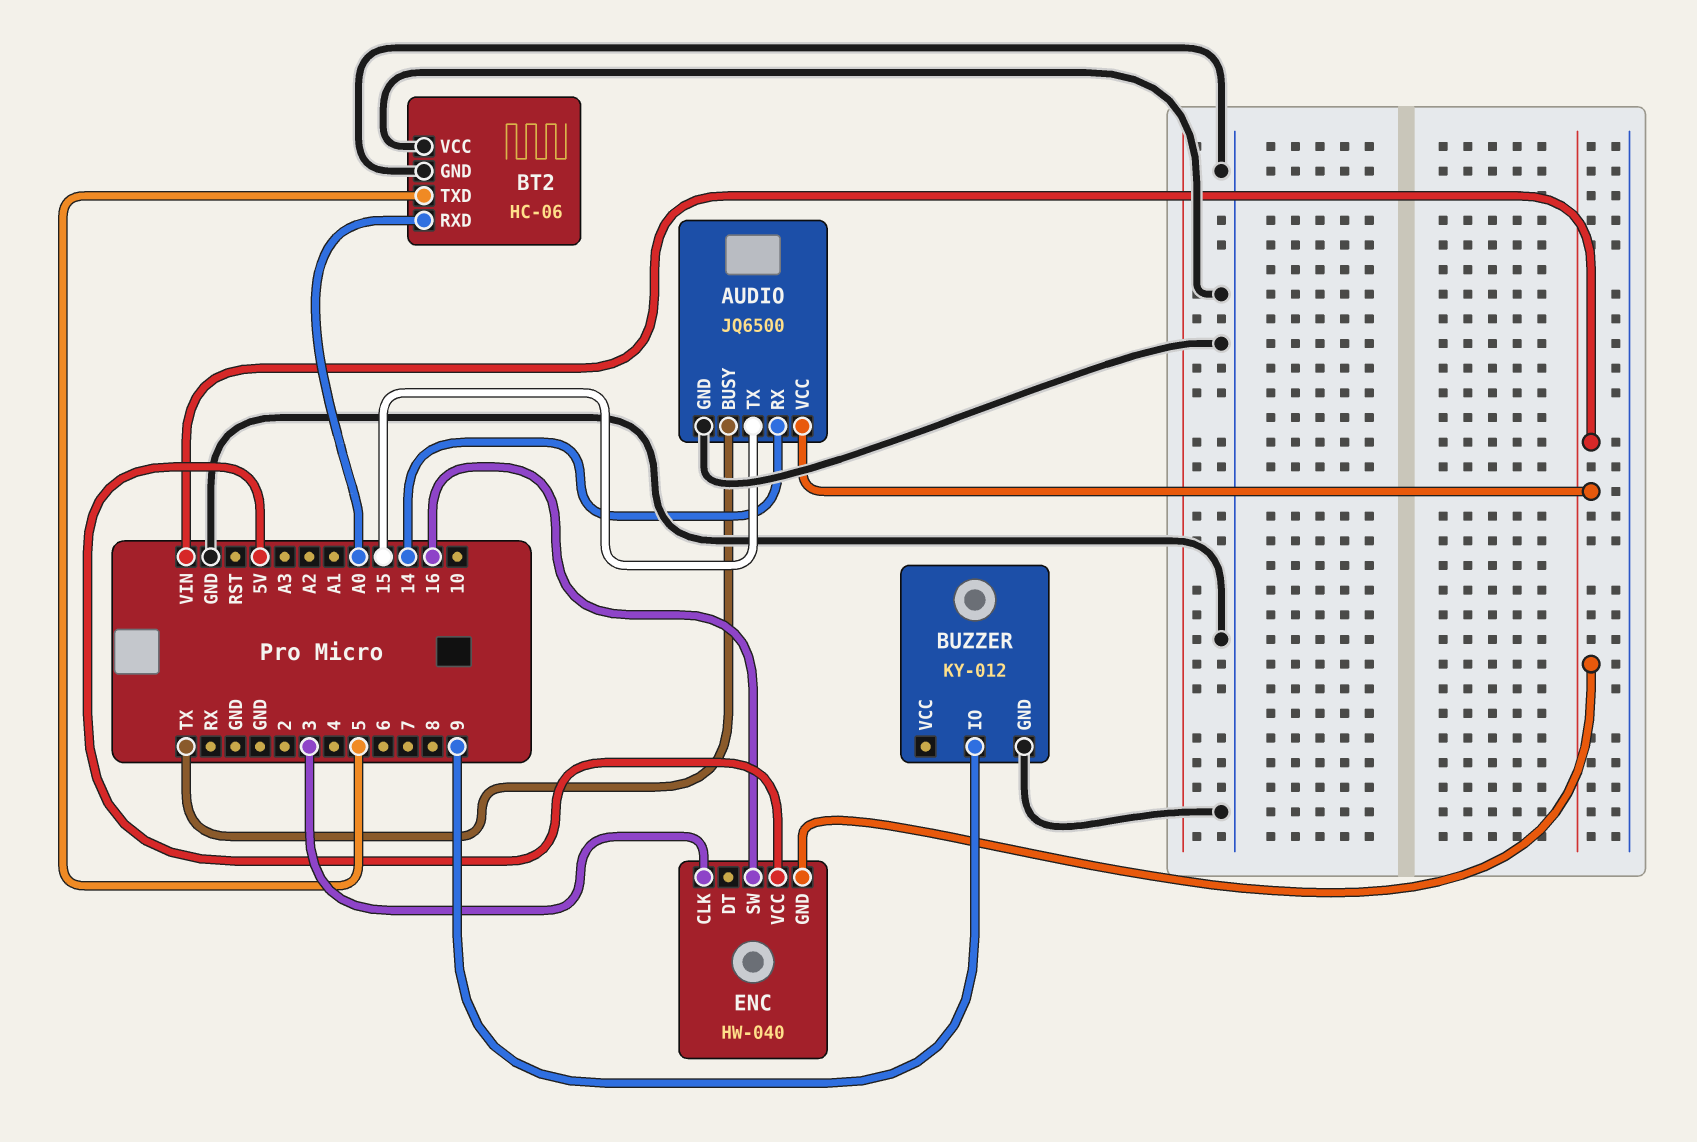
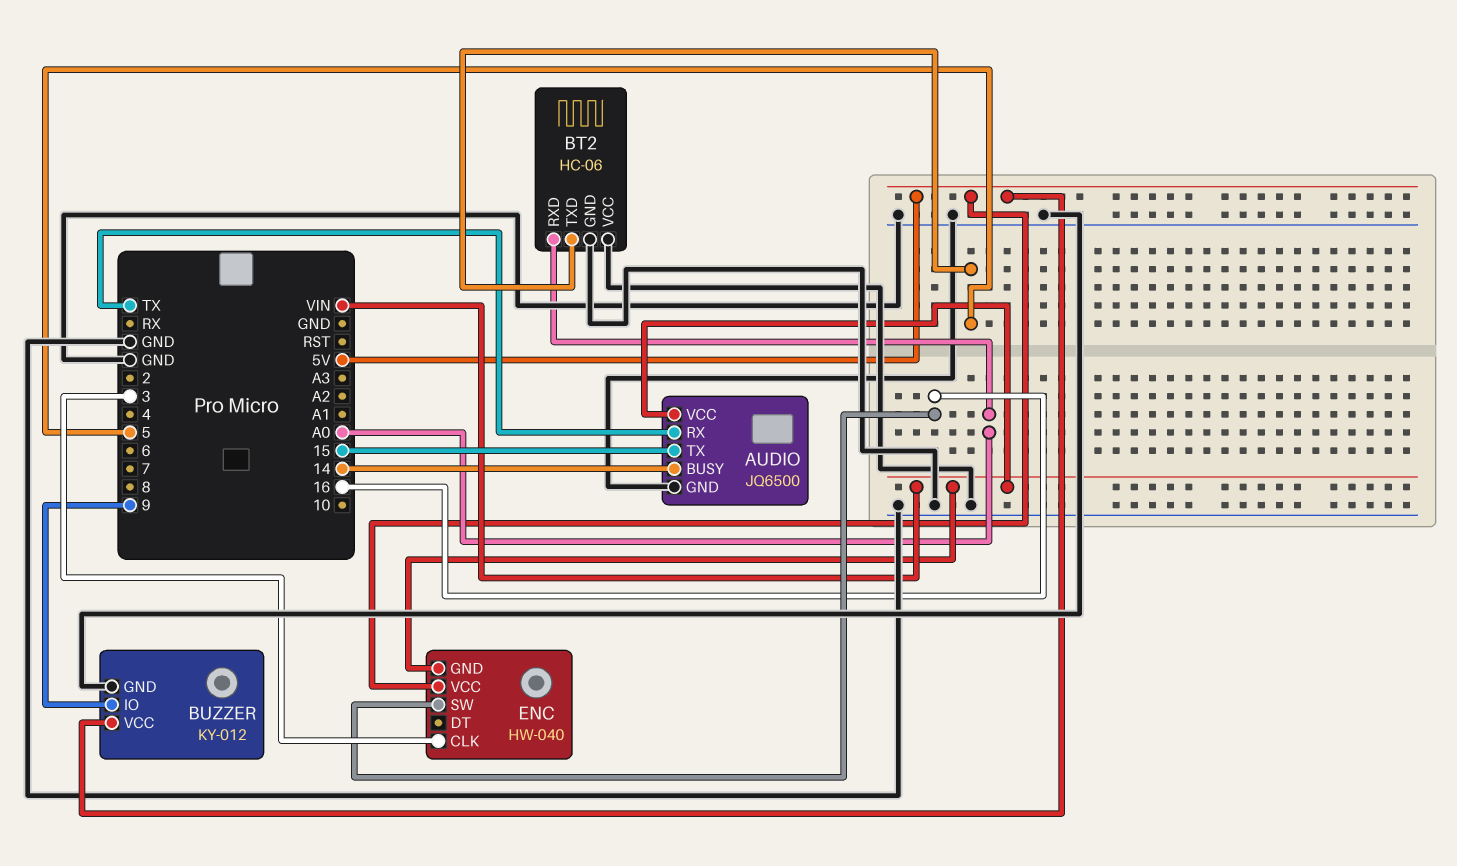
AUDIO pin BUSY: TX -> 14
AUDIO pin RX: 14 -> TX
BUZZER pin VCC: none -> 5V

